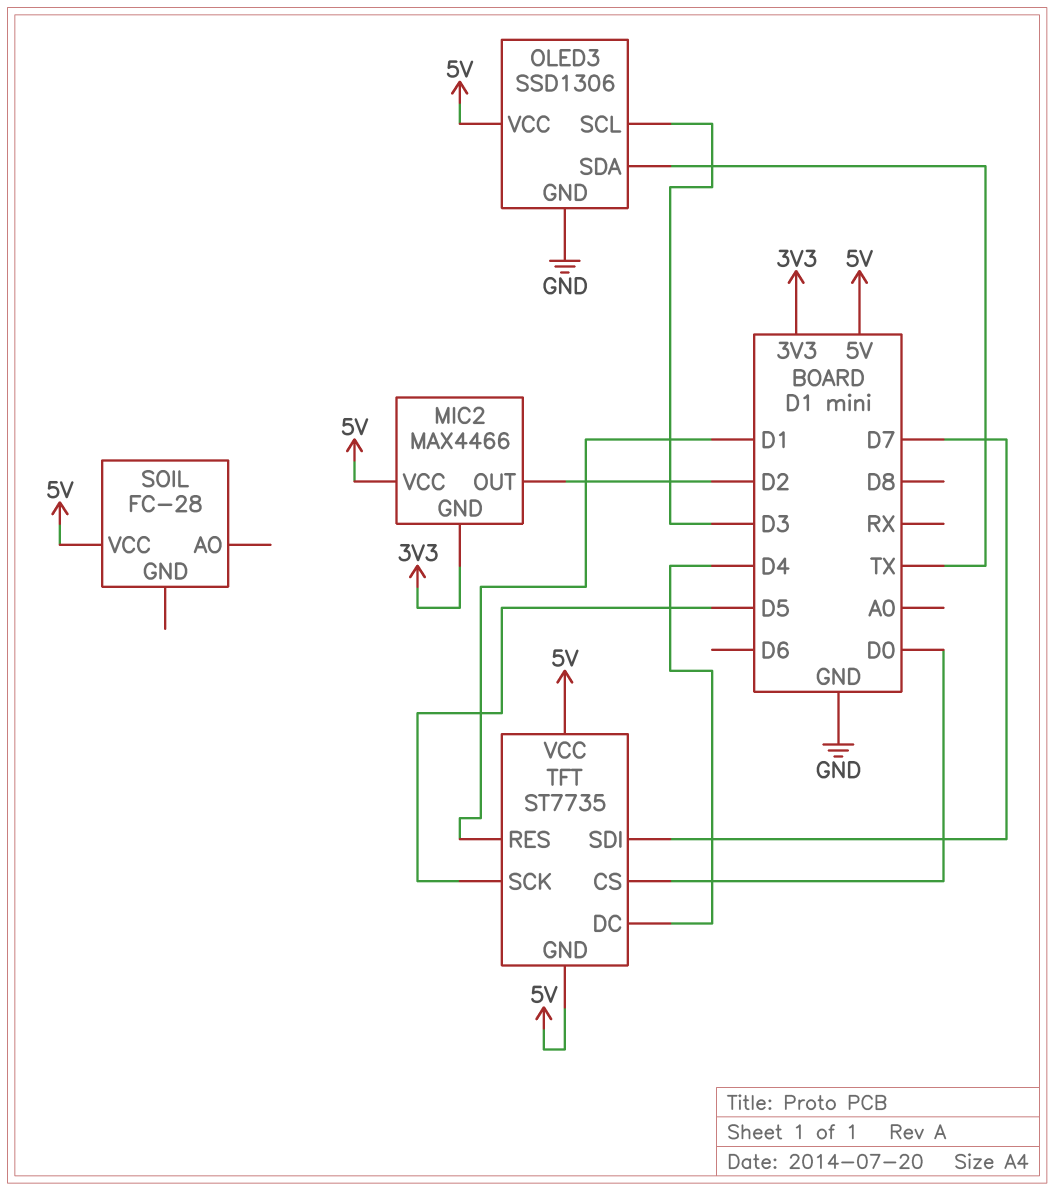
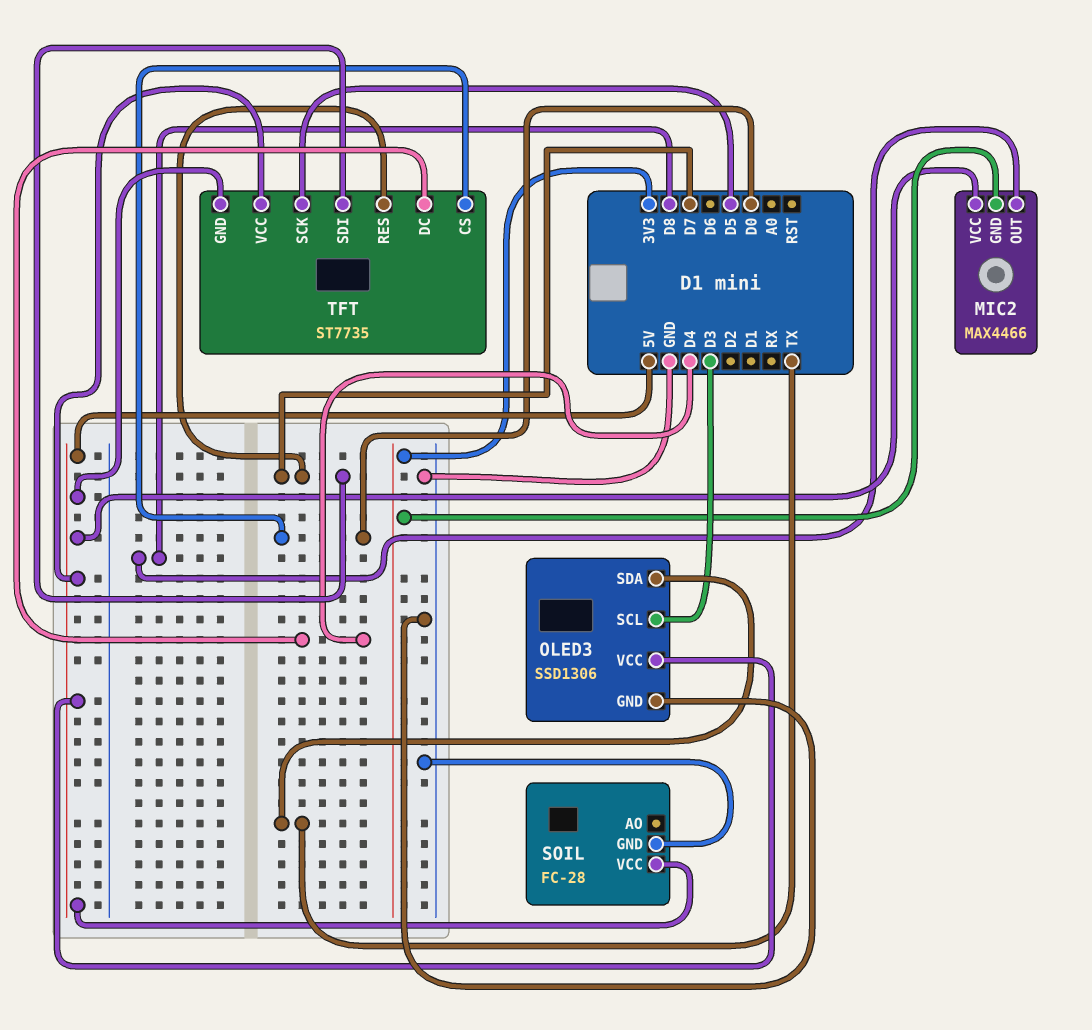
MIC2 pin OUT: D2 -> D8
SOIL pin GND: none -> GND
TFT pin RES: D1 -> D7

